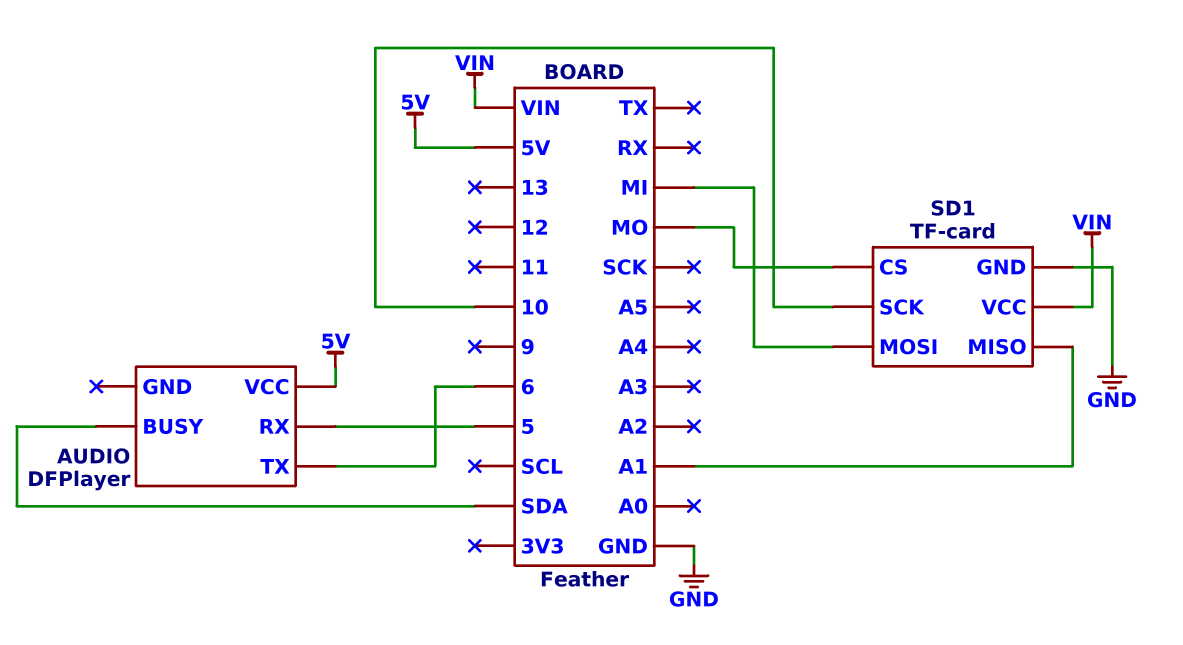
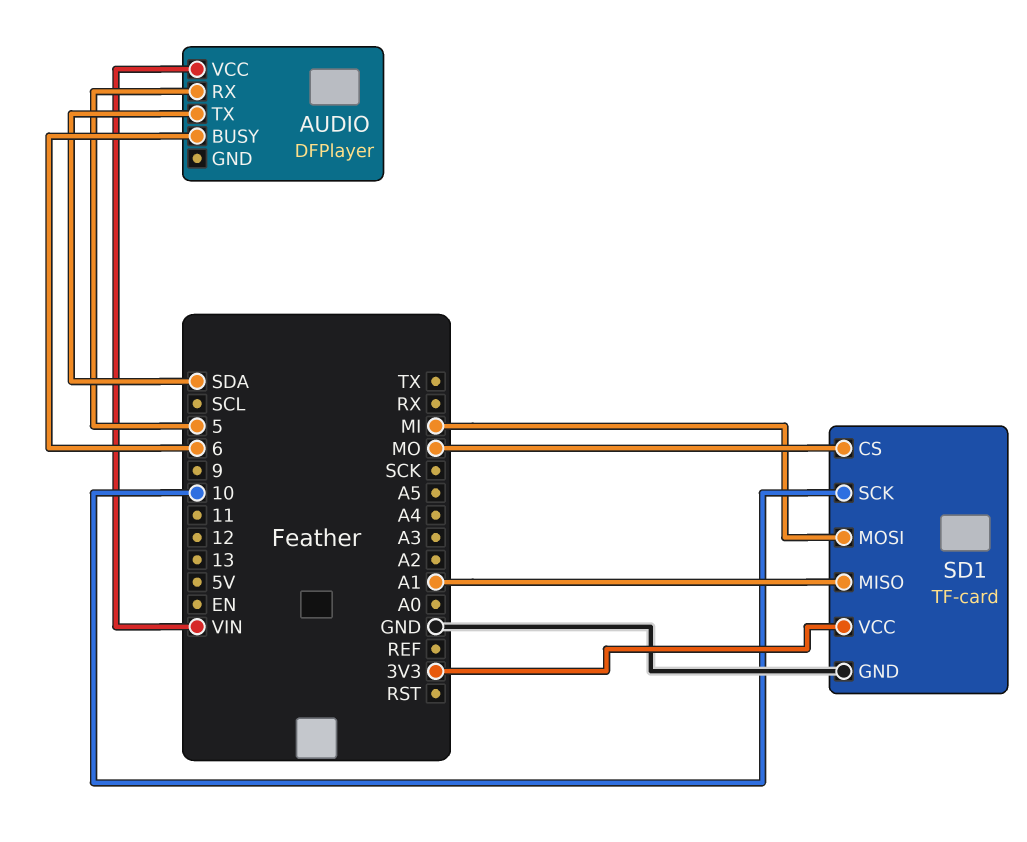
AUDIO pin BUSY: SDA -> 6
AUDIO pin TX: 6 -> SDA
AUDIO pin VCC: 5V -> VIN
SD1 pin VCC: VIN -> 3V3

